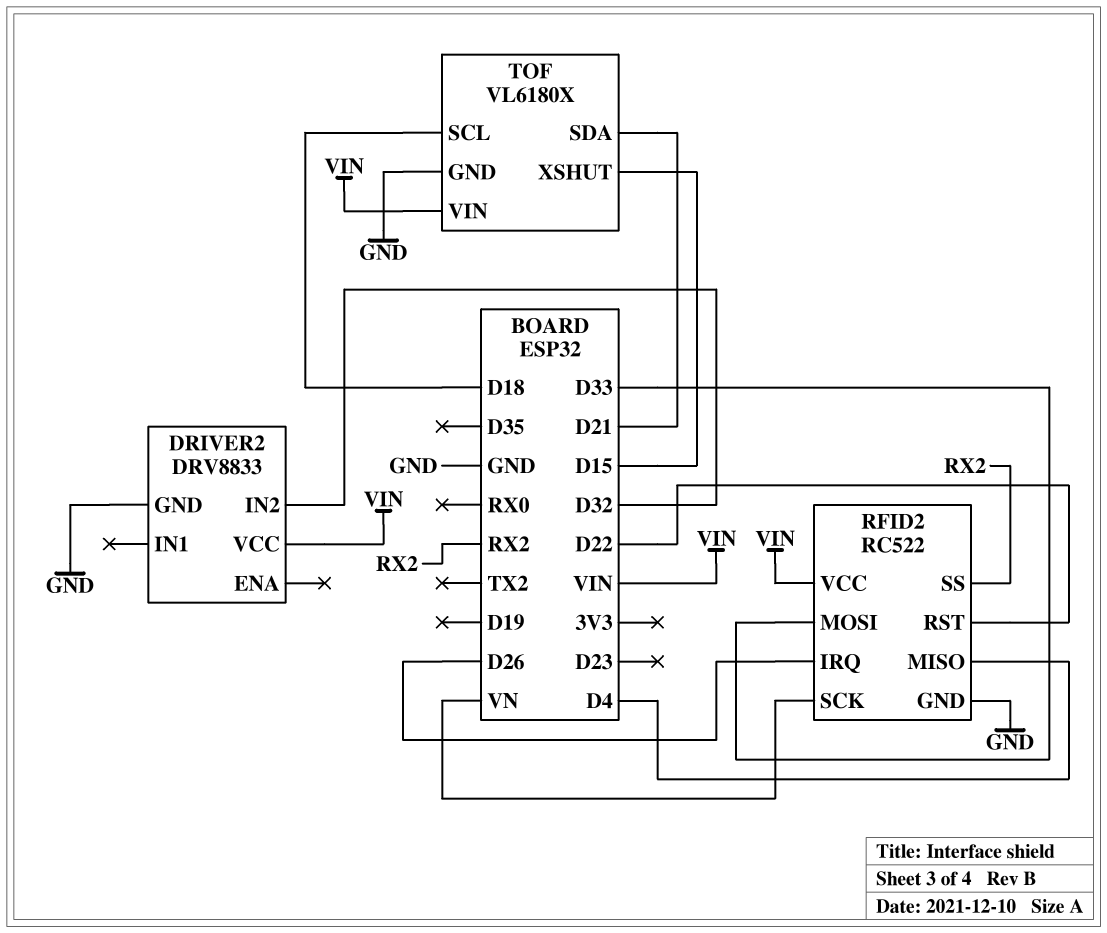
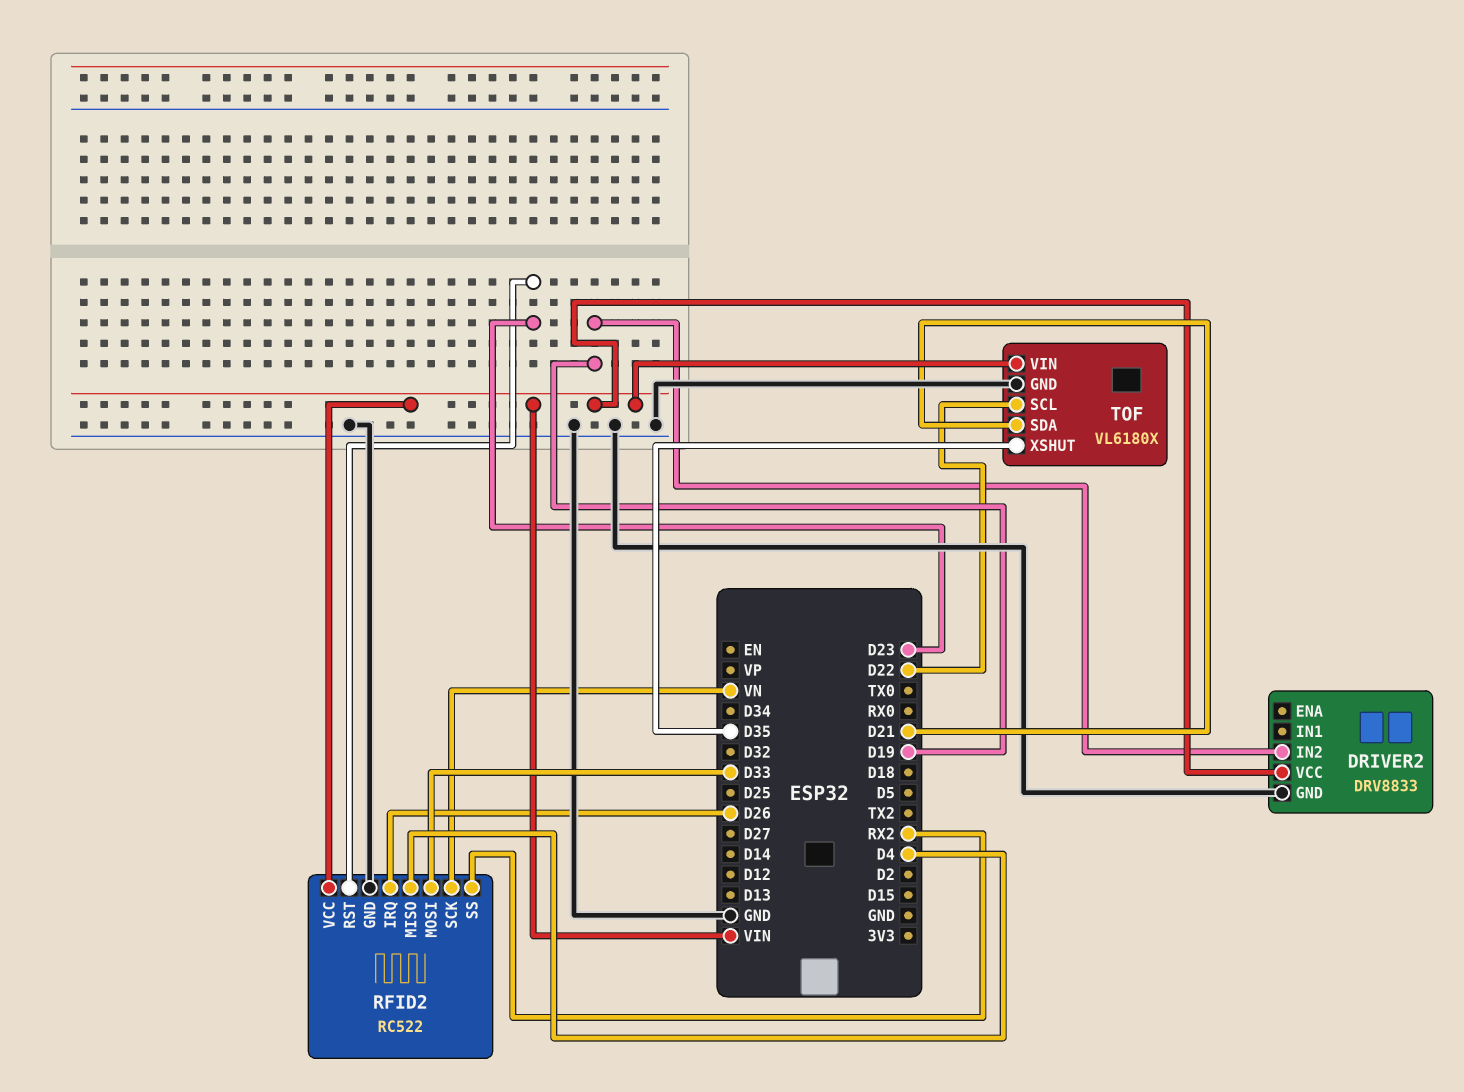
DRIVER2 pin IN2: D32 -> D19
RFID2 pin RST: D22 -> D23
TOF pin SCL: D18 -> D22
TOF pin XSHUT: D15 -> D35

